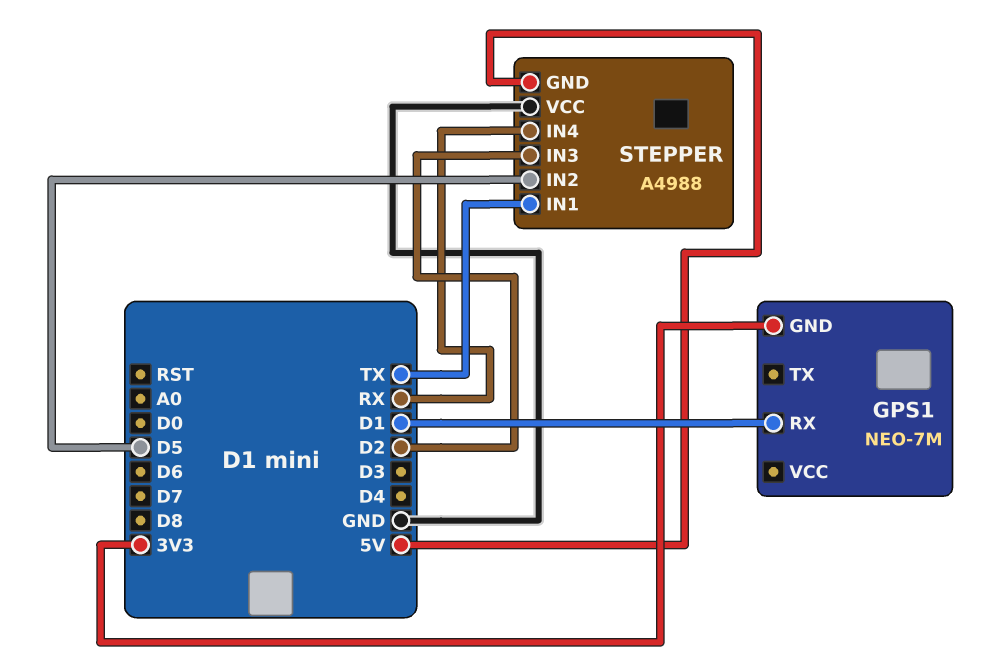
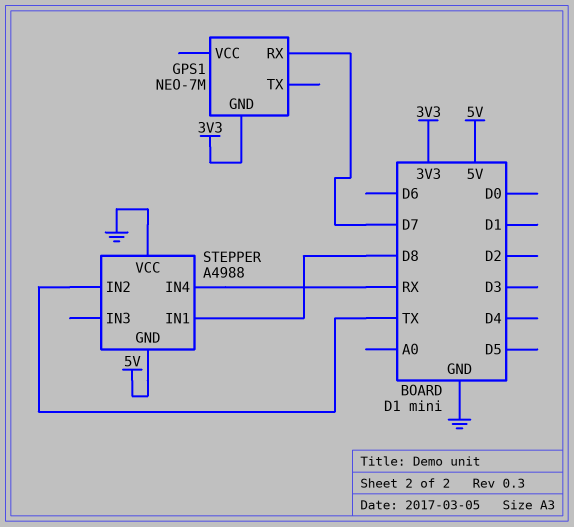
GPS1 pin RX: D1 -> D7
STEPPER pin IN1: TX -> D8
STEPPER pin IN2: D5 -> TX
STEPPER pin IN3: D2 -> none

